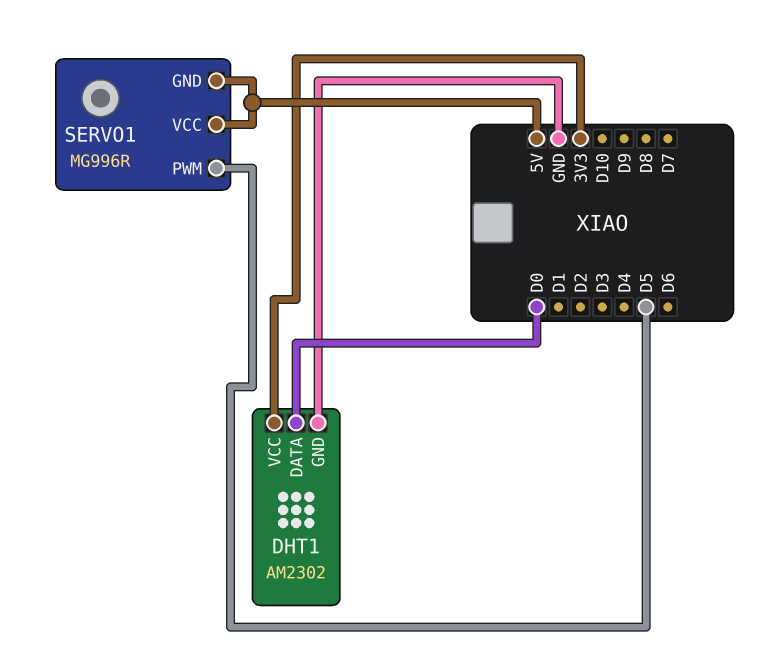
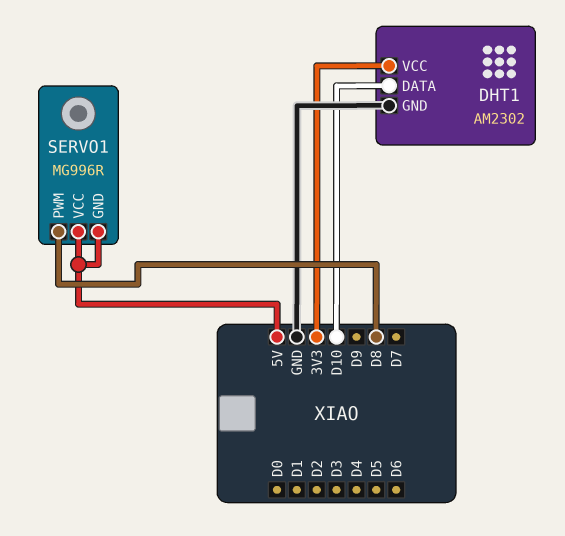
DHT1 pin DATA: D0 -> D10
SERVO1 pin PWM: D5 -> D8

